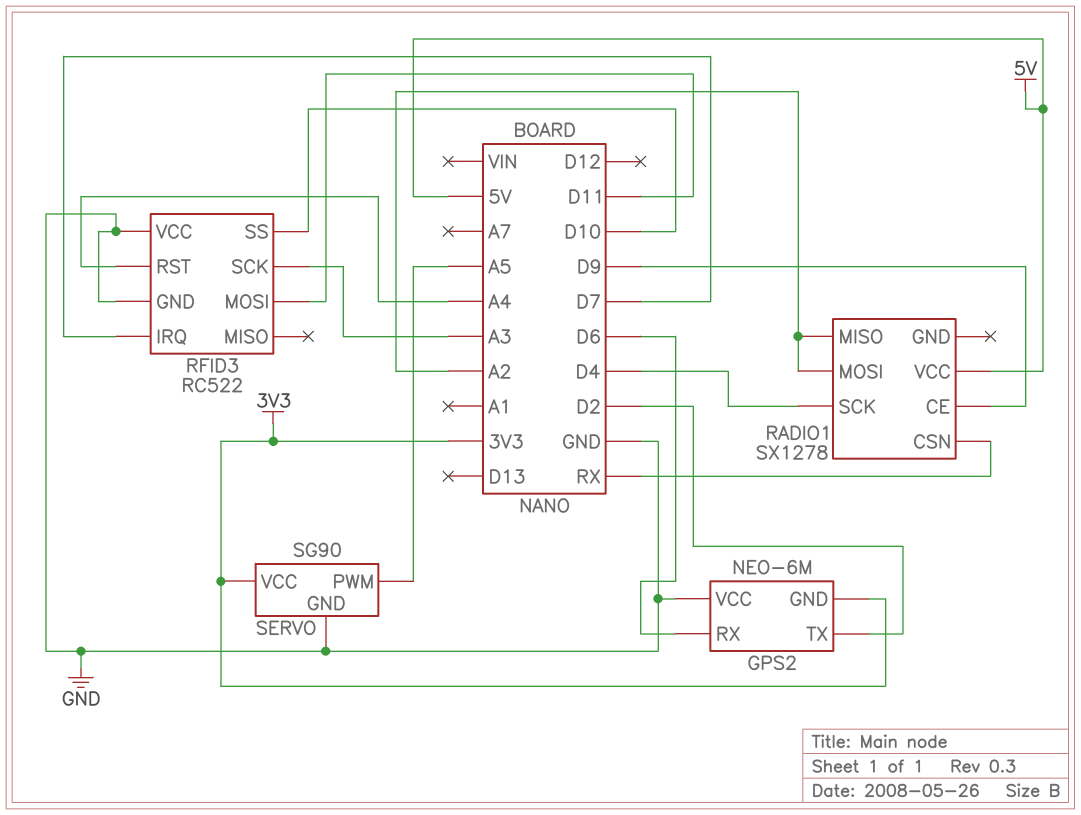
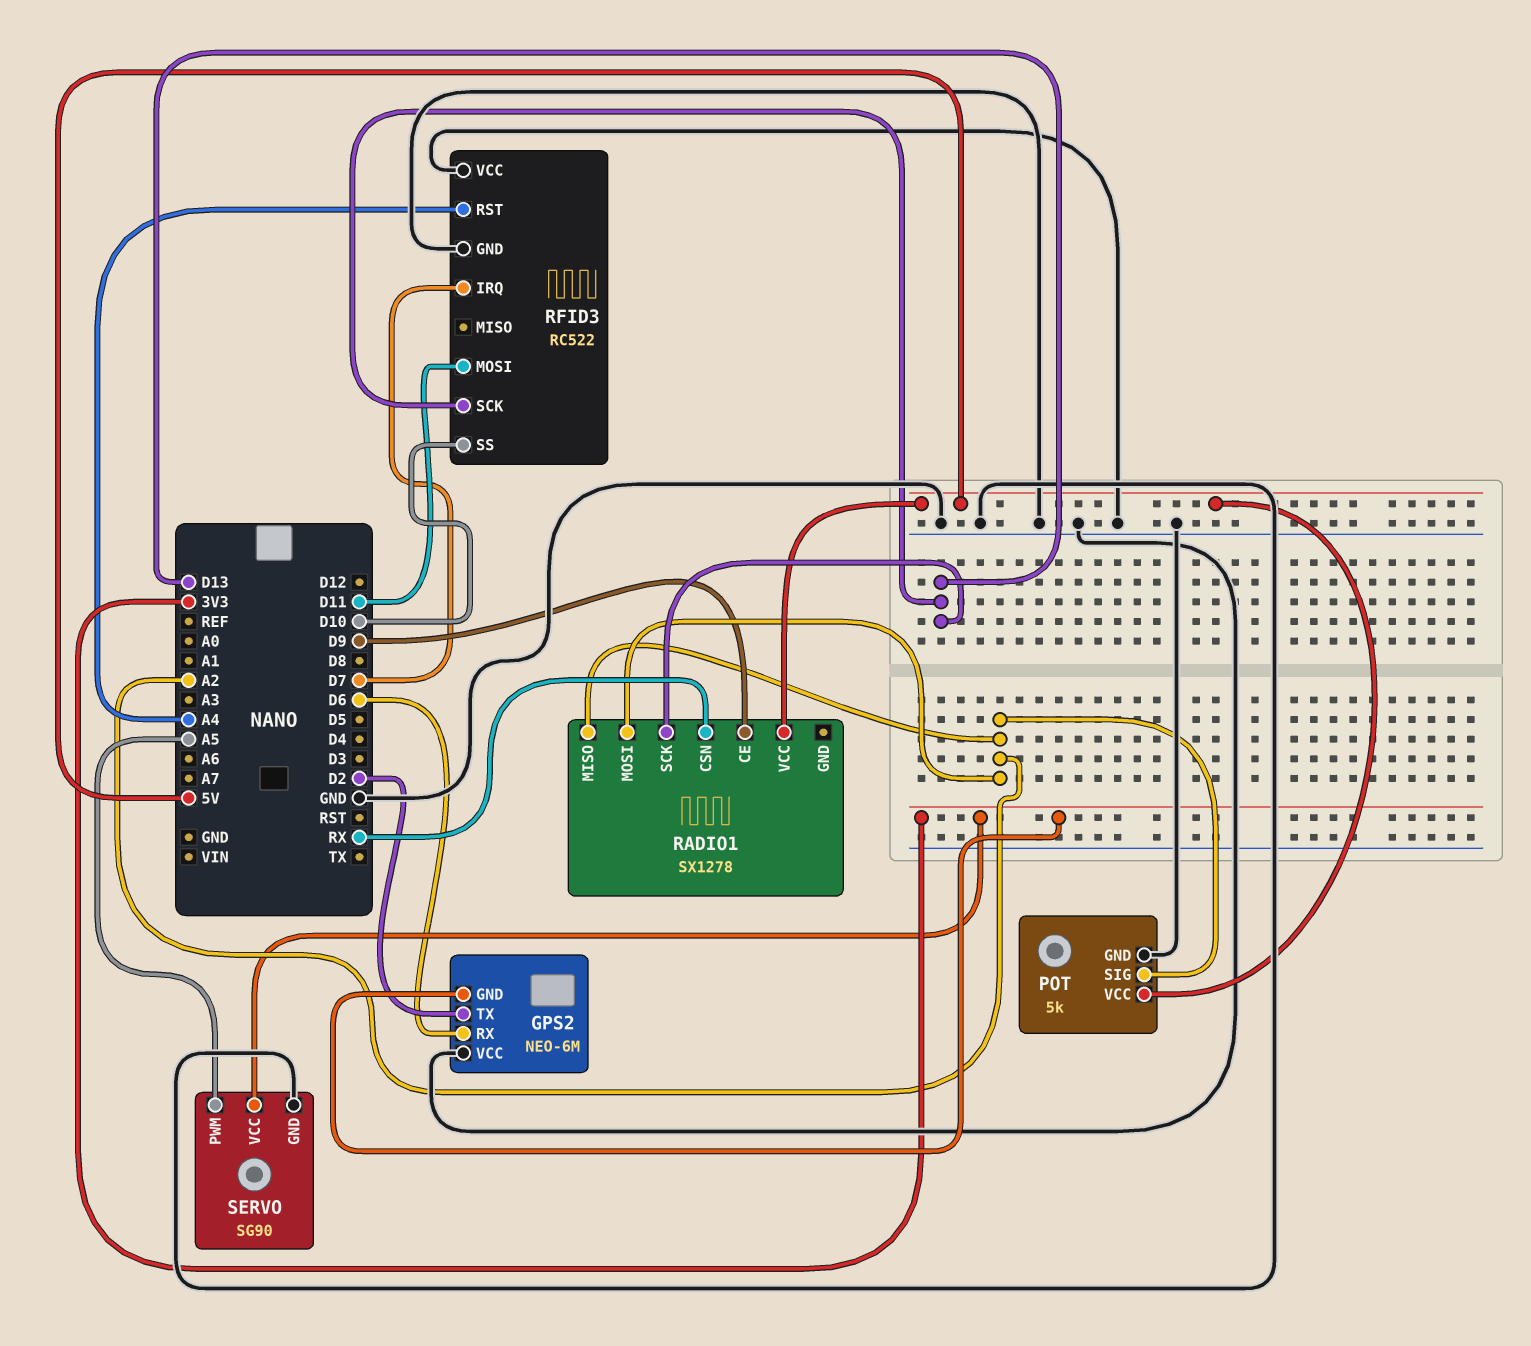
POT: none -> 5k
POT pin GND: none -> GND
POT pin SIG: none -> A2
POT pin VCC: none -> 5V
RADIO1 pin SCK: D4 -> D13
RFID3 pin SCK: A3 -> D13

